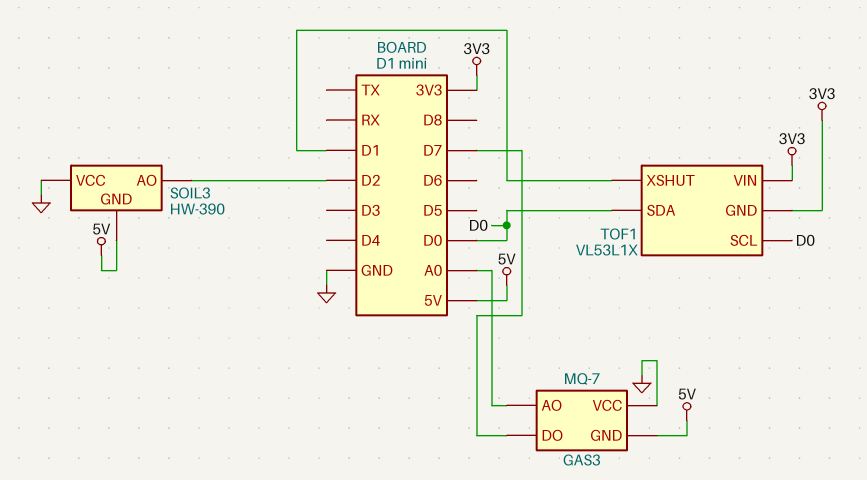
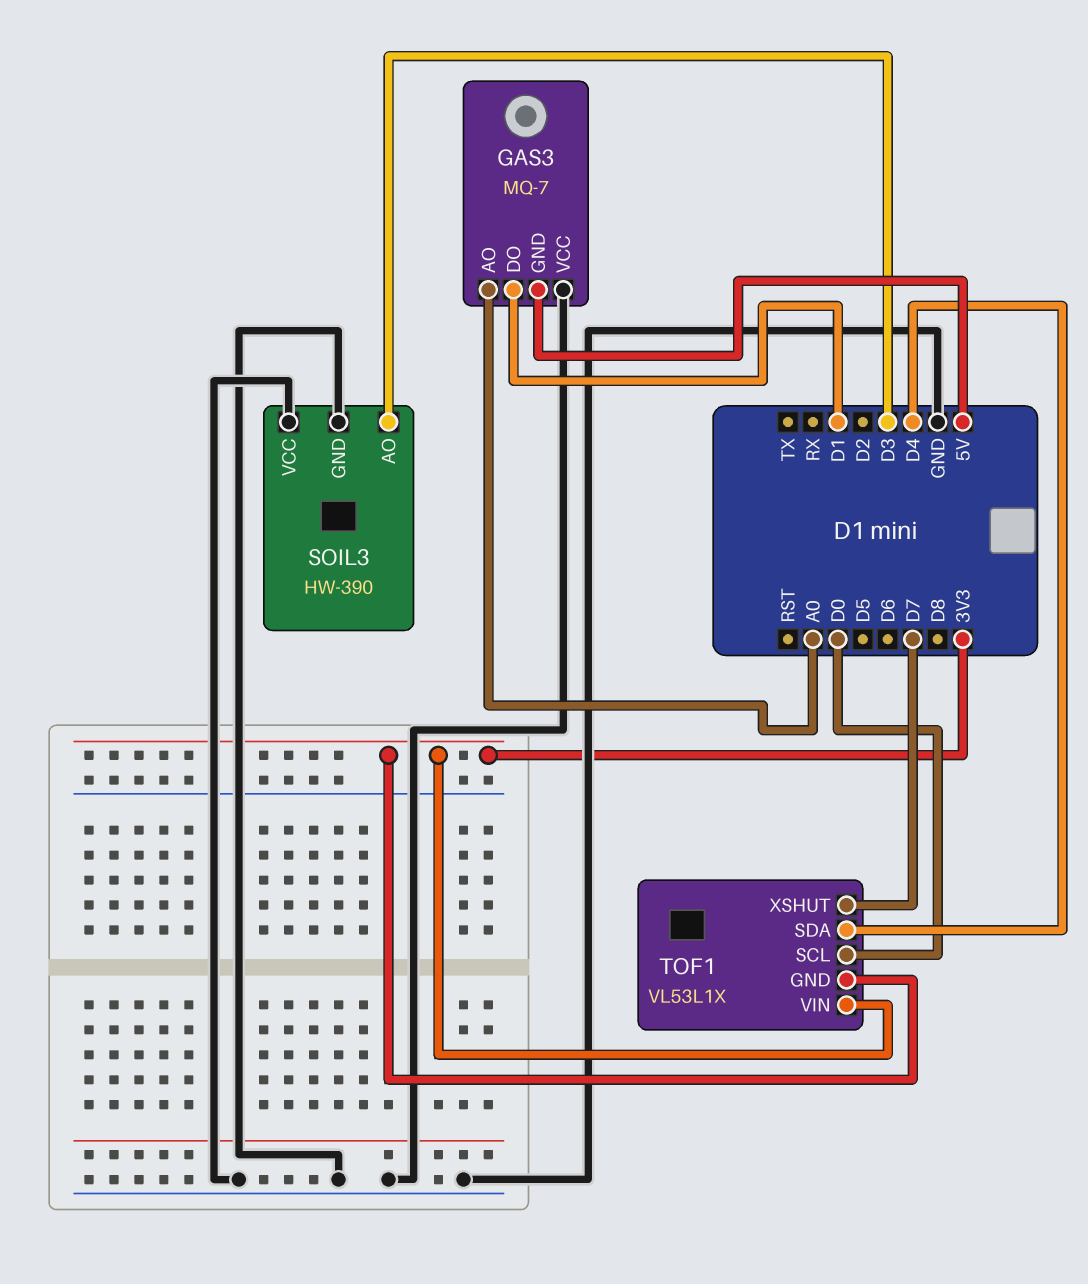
GAS3 pin DO: D7 -> D1
SOIL3 pin AO: D2 -> D3
SOIL3 pin GND: 5V -> GND
TOF1 pin SDA: D0 -> D4
TOF1 pin XSHUT: D1 -> D7

